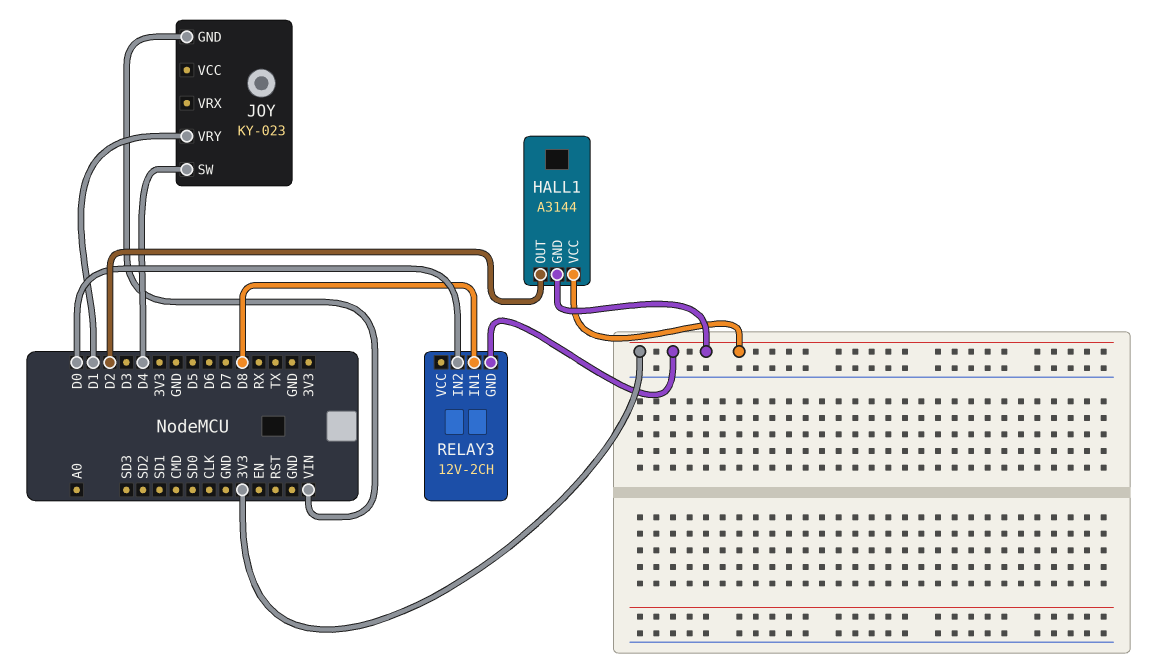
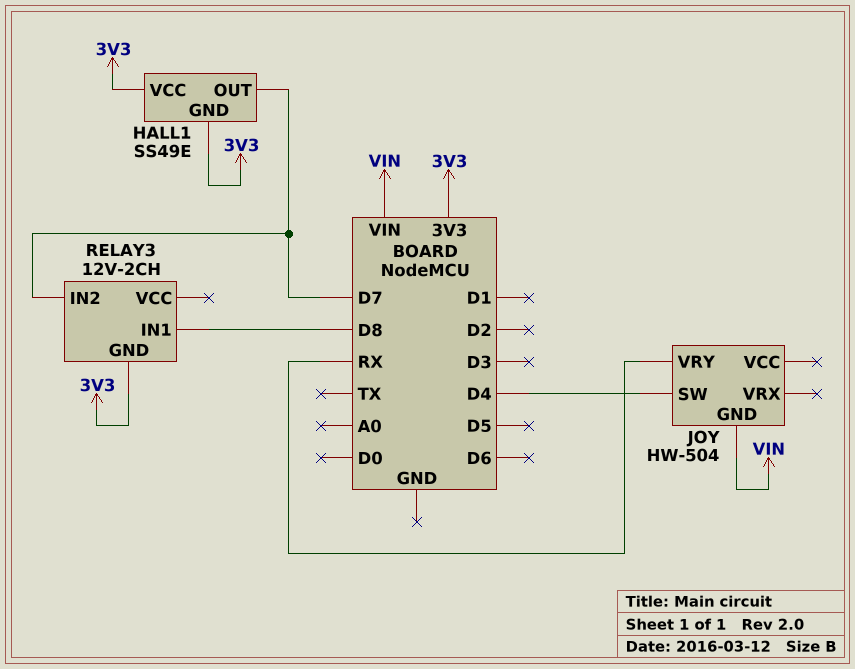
HALL1: A3144 -> SS49E
HALL1 pin OUT: D2 -> D7
JOY: KY-023 -> HW-504
JOY pin VRY: D1 -> RX
RELAY3 pin IN2: D0 -> D7

